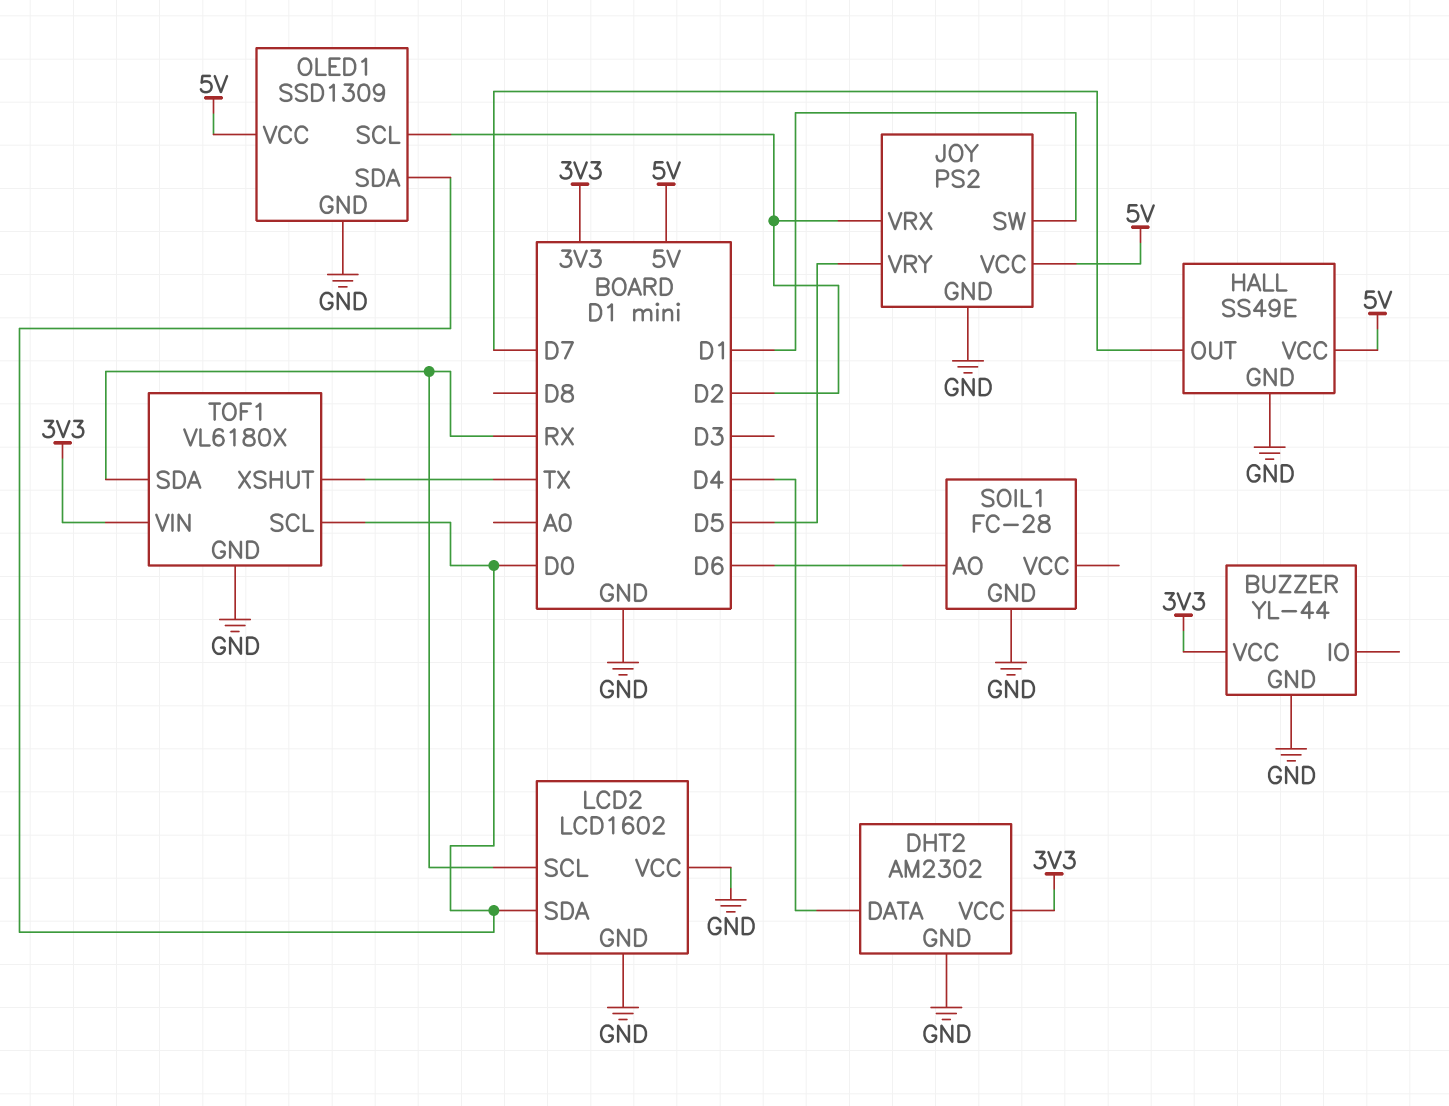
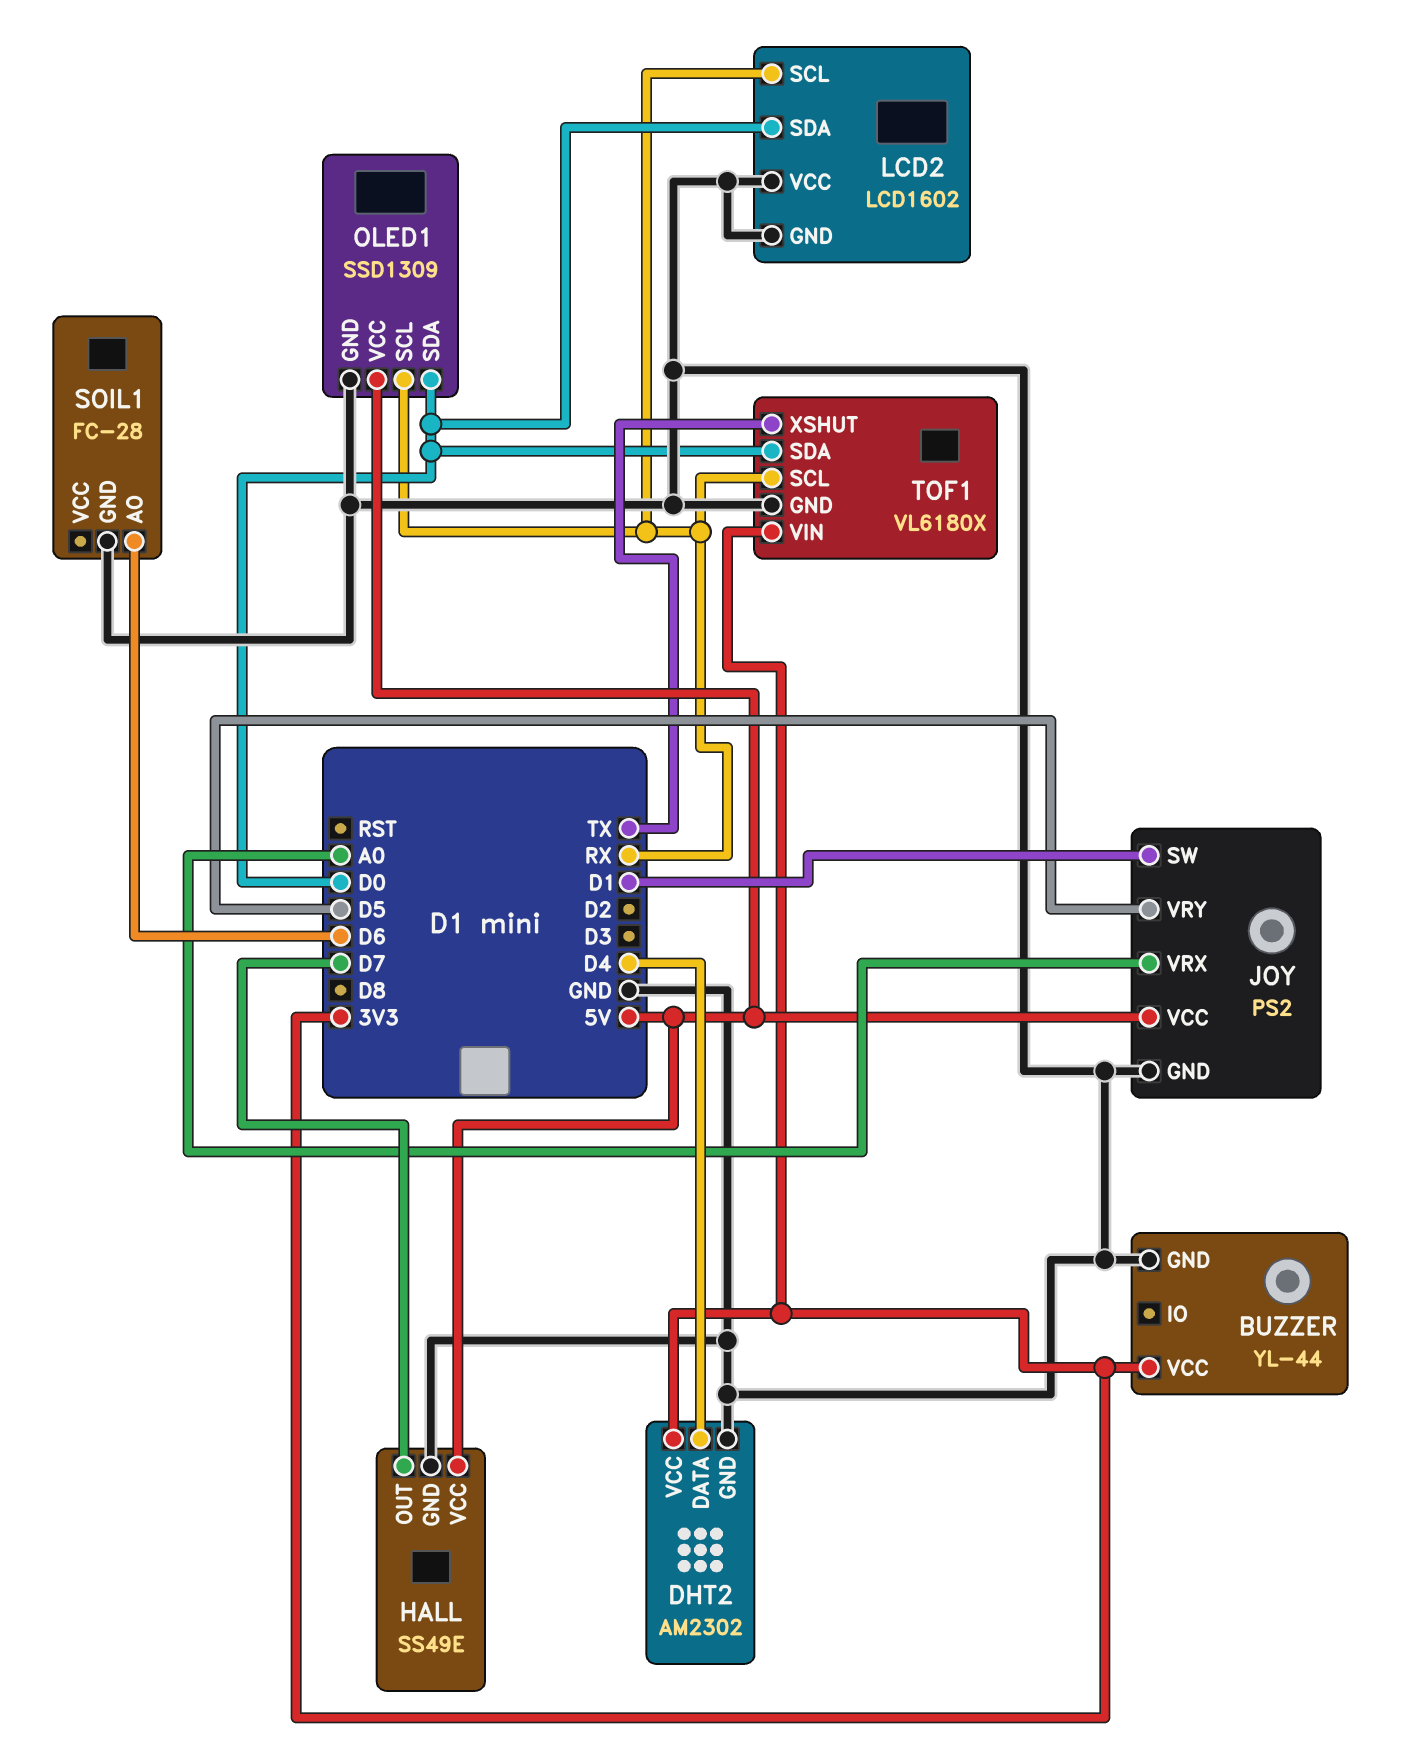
JOY pin VRX: D2 -> A0
OLED1 pin SCL: D2 -> RX
TOF1 pin SCL: D0 -> RX
TOF1 pin SDA: RX -> D0

